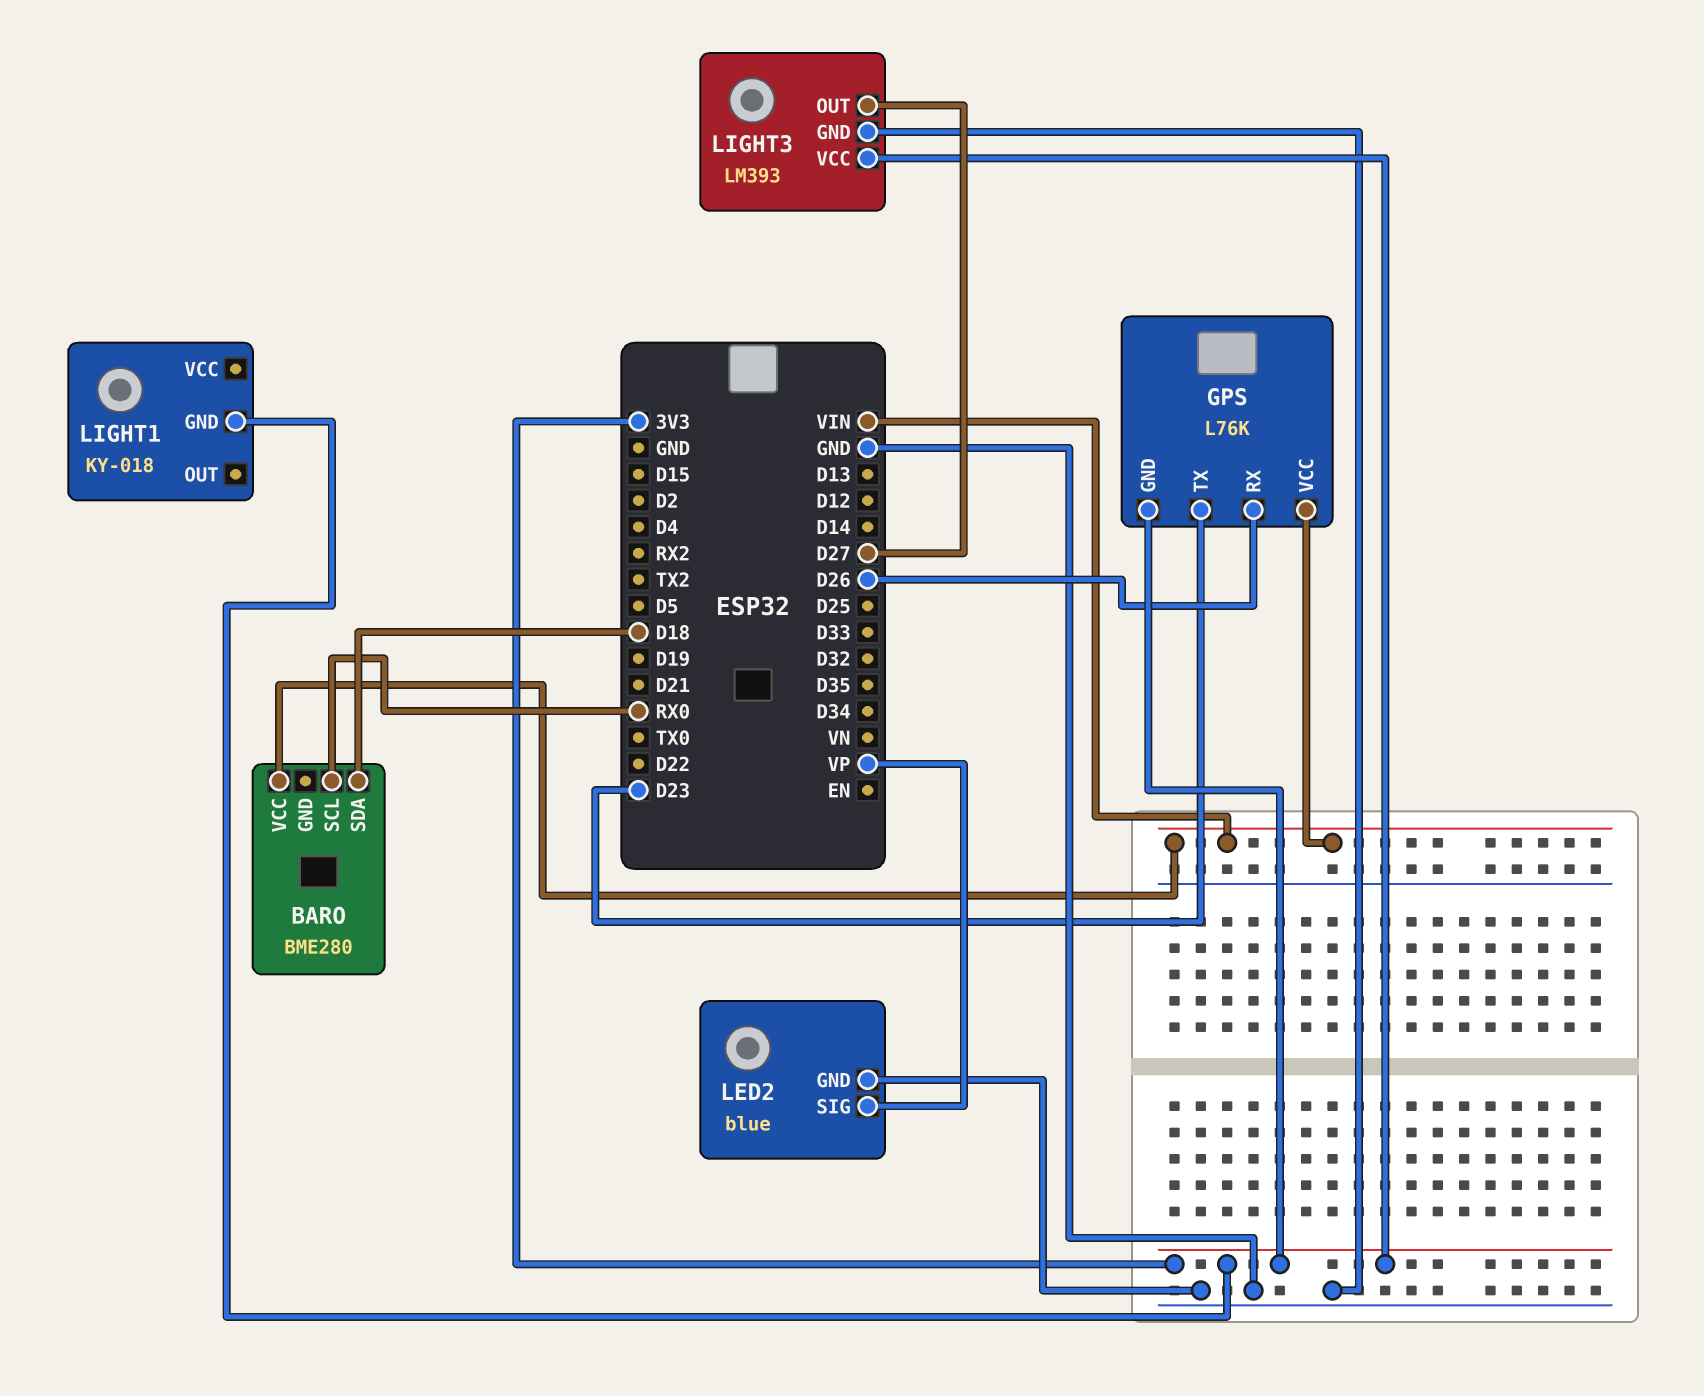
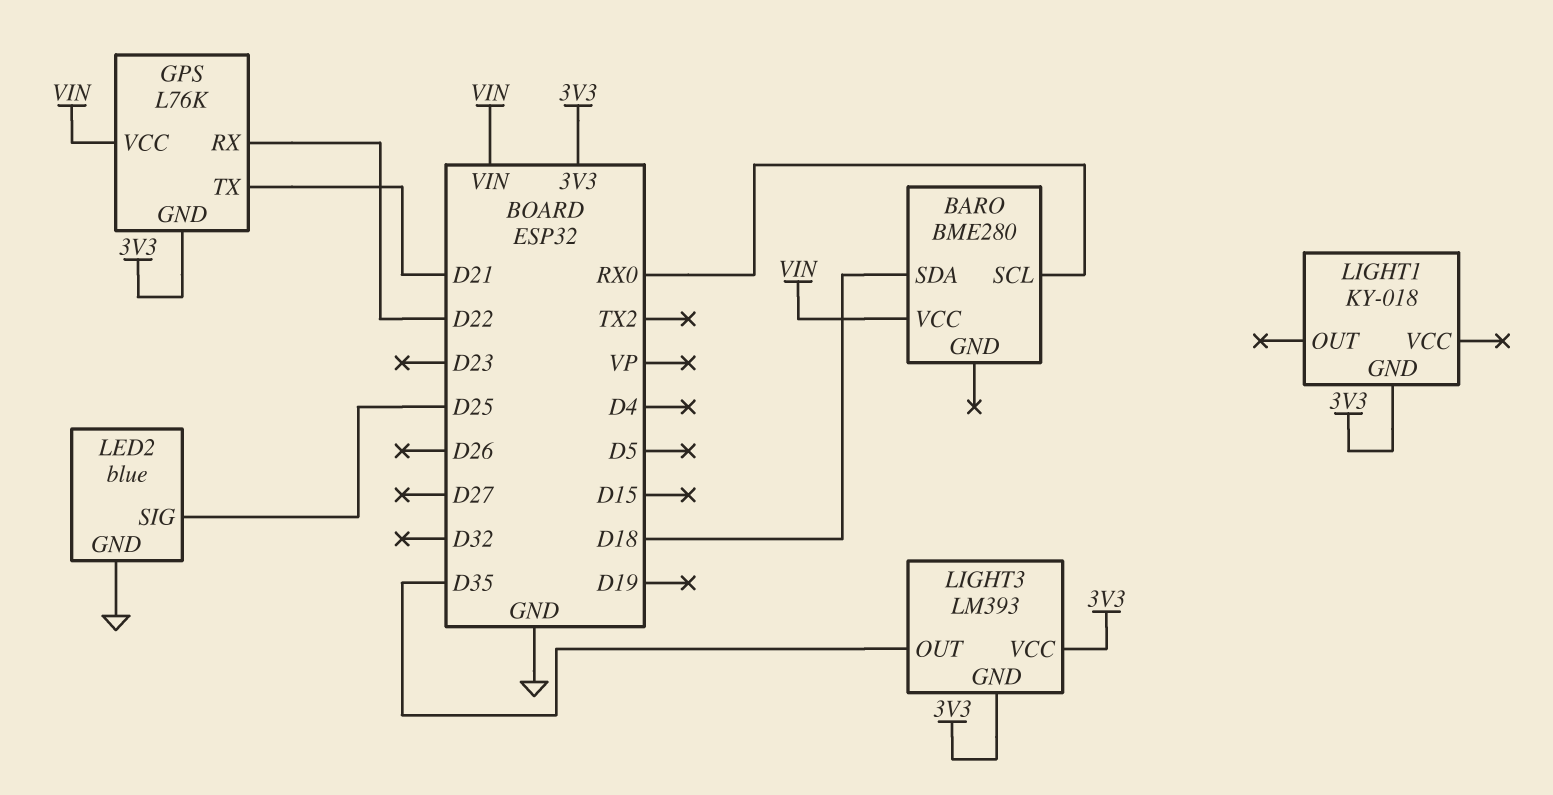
GPS pin RX: D26 -> D22
GPS pin TX: D23 -> D21
LED2 pin SIG: VP -> D25
LIGHT3 pin GND: GND -> 3V3
LIGHT3 pin OUT: D27 -> D35

